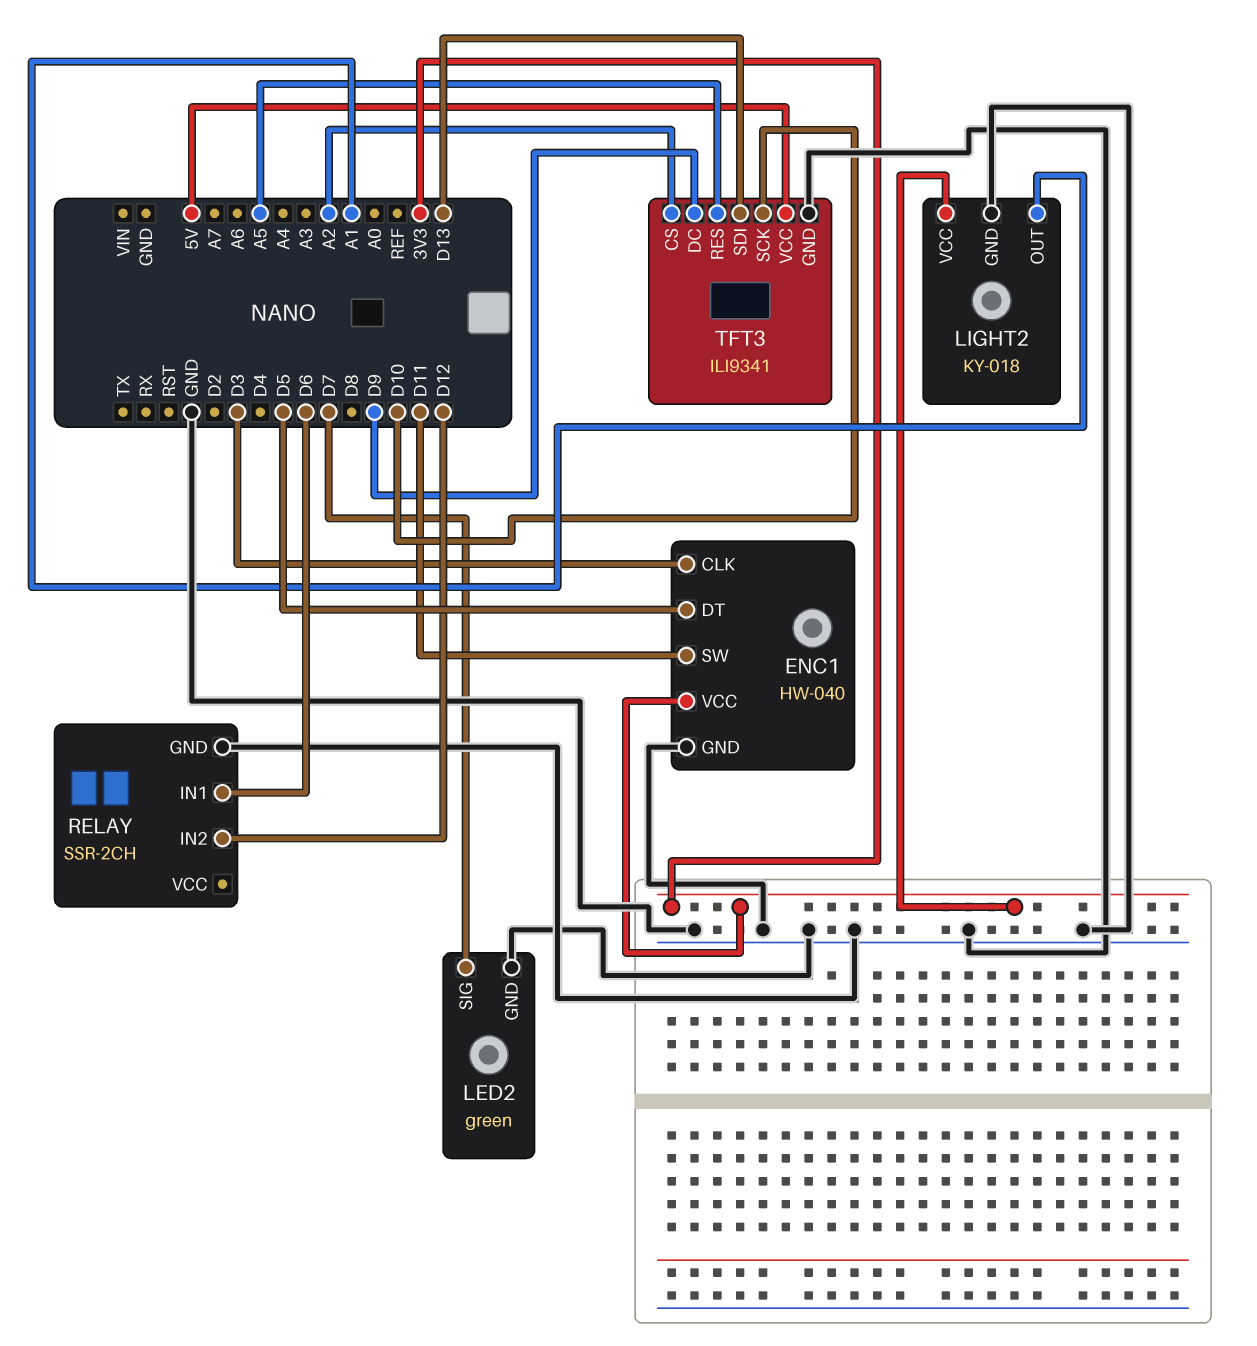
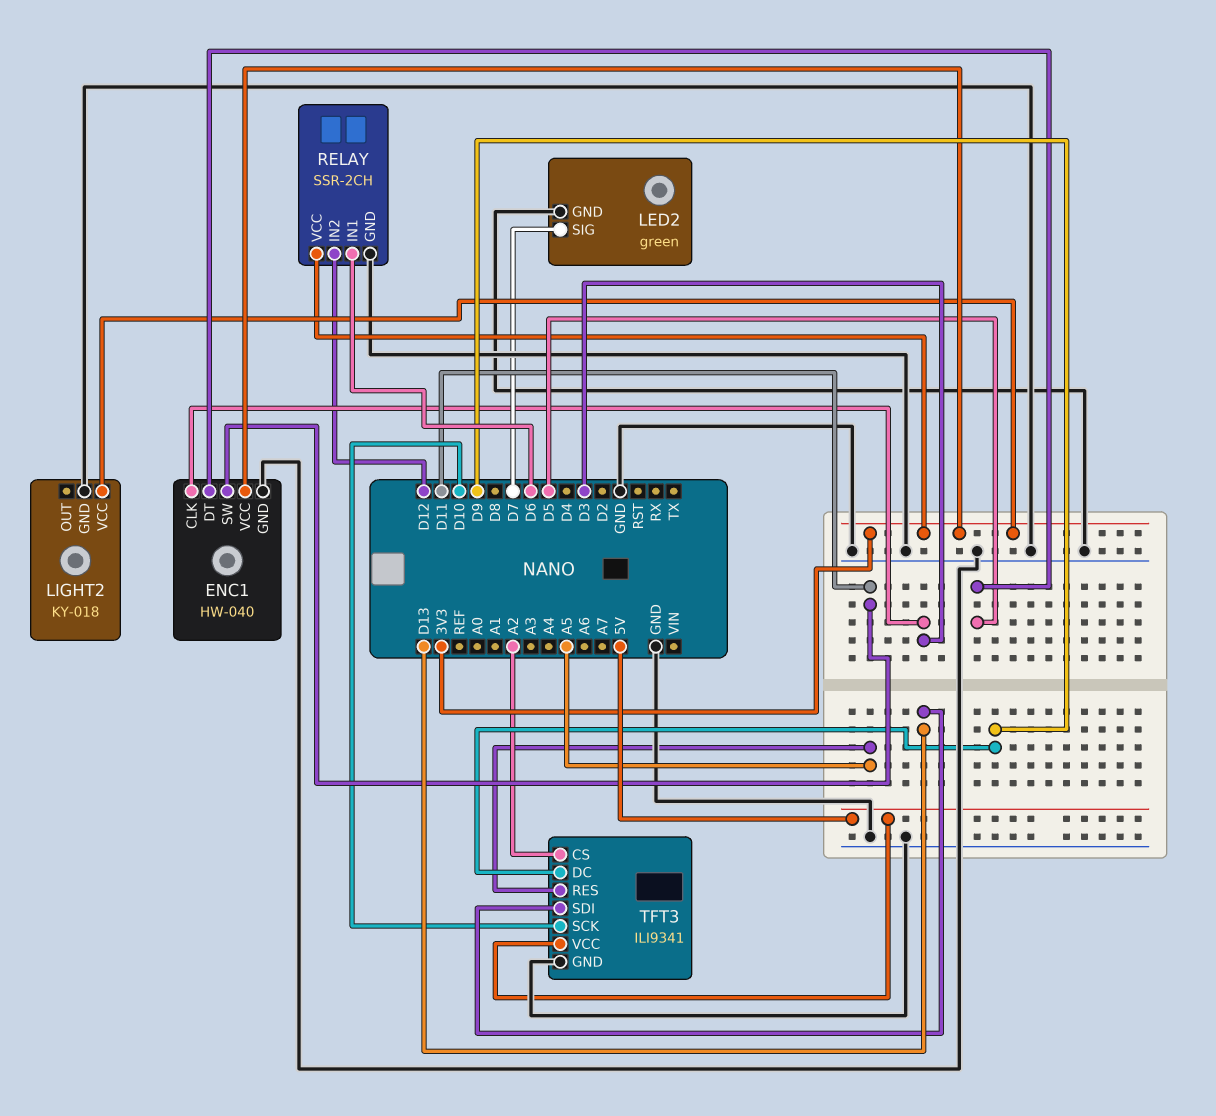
LIGHT2 pin OUT: A1 -> none
RELAY pin VCC: none -> 3V3

